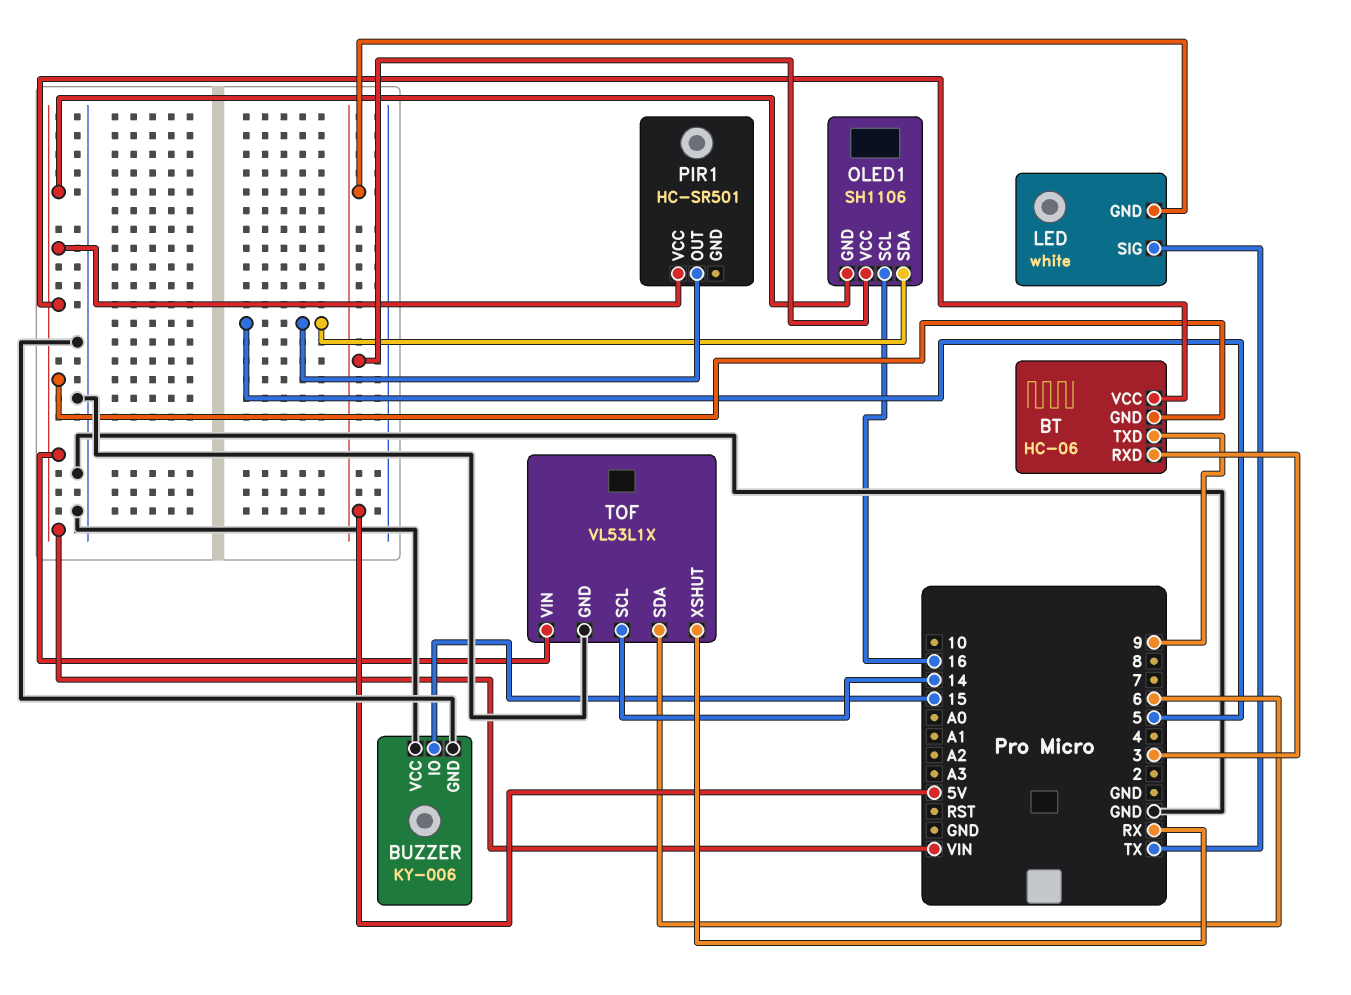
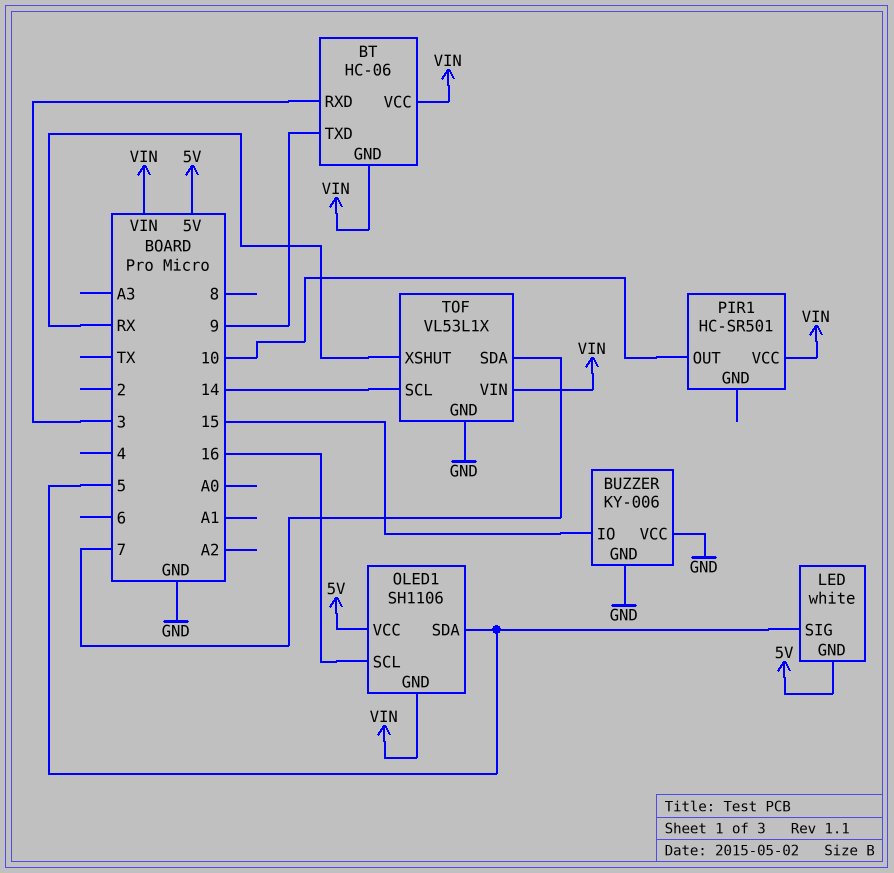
LED pin SIG: TX -> 5
PIR1 pin OUT: 5 -> 10
TOF pin SDA: 6 -> 7

